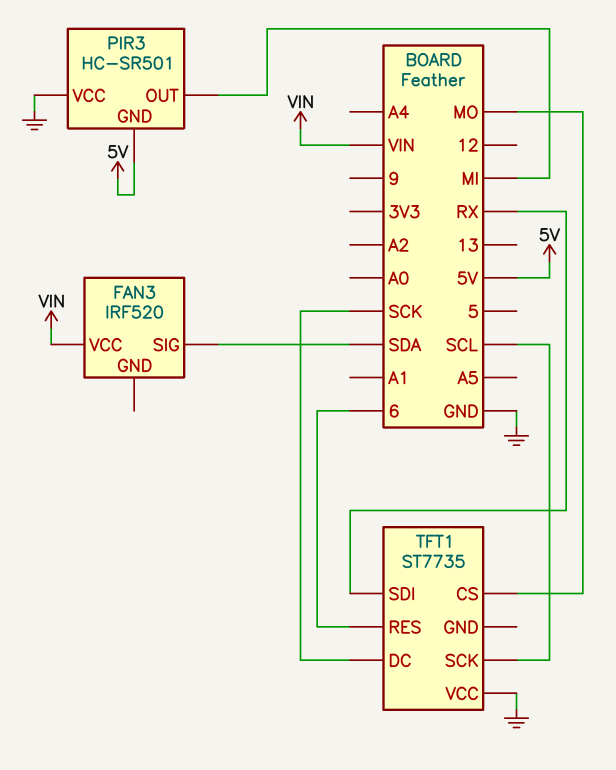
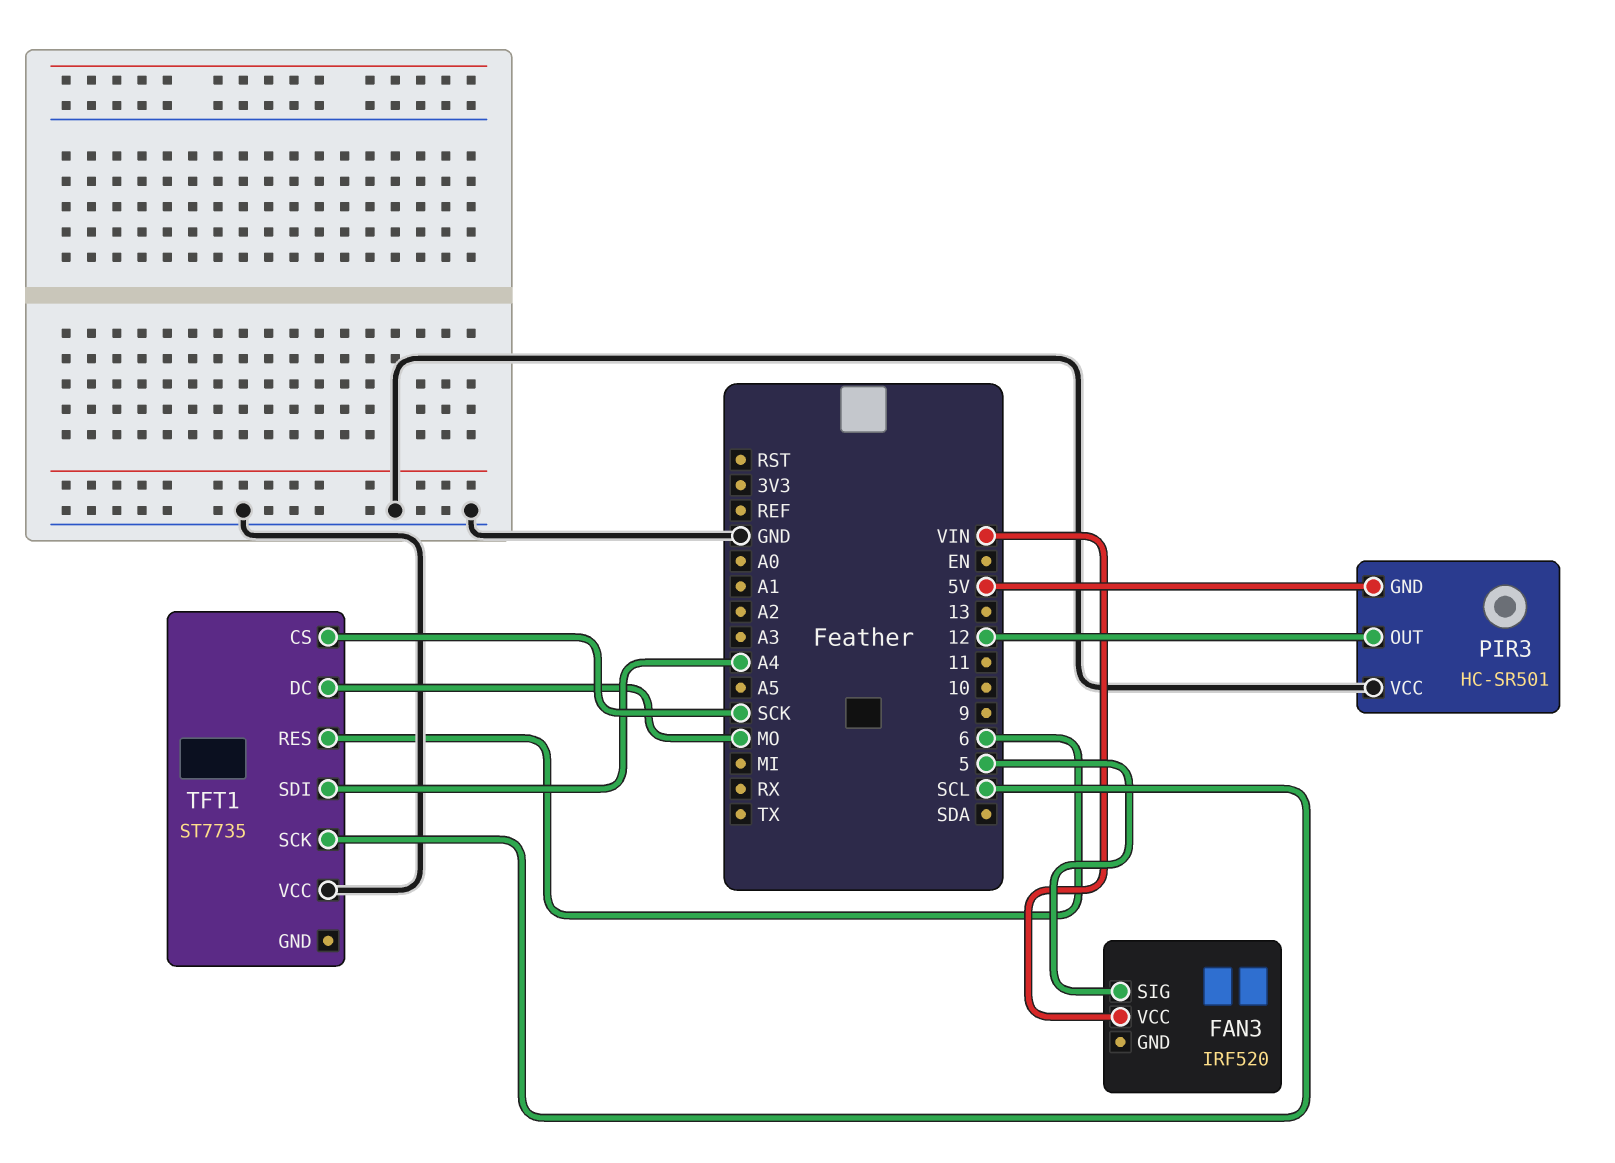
FAN3 pin SIG: SDA -> 5
PIR3 pin OUT: MI -> 12
TFT1 pin CS: MO -> SCK
TFT1 pin DC: SCK -> MO
TFT1 pin SDI: RX -> A4

